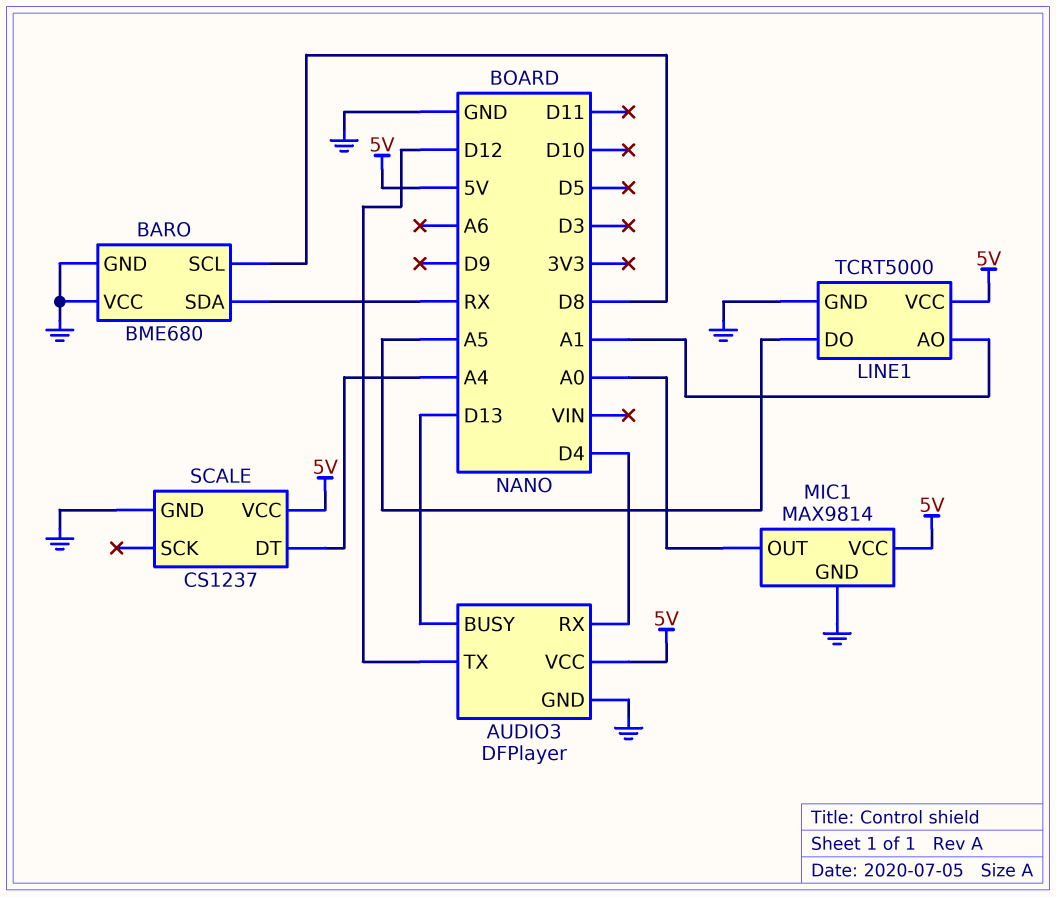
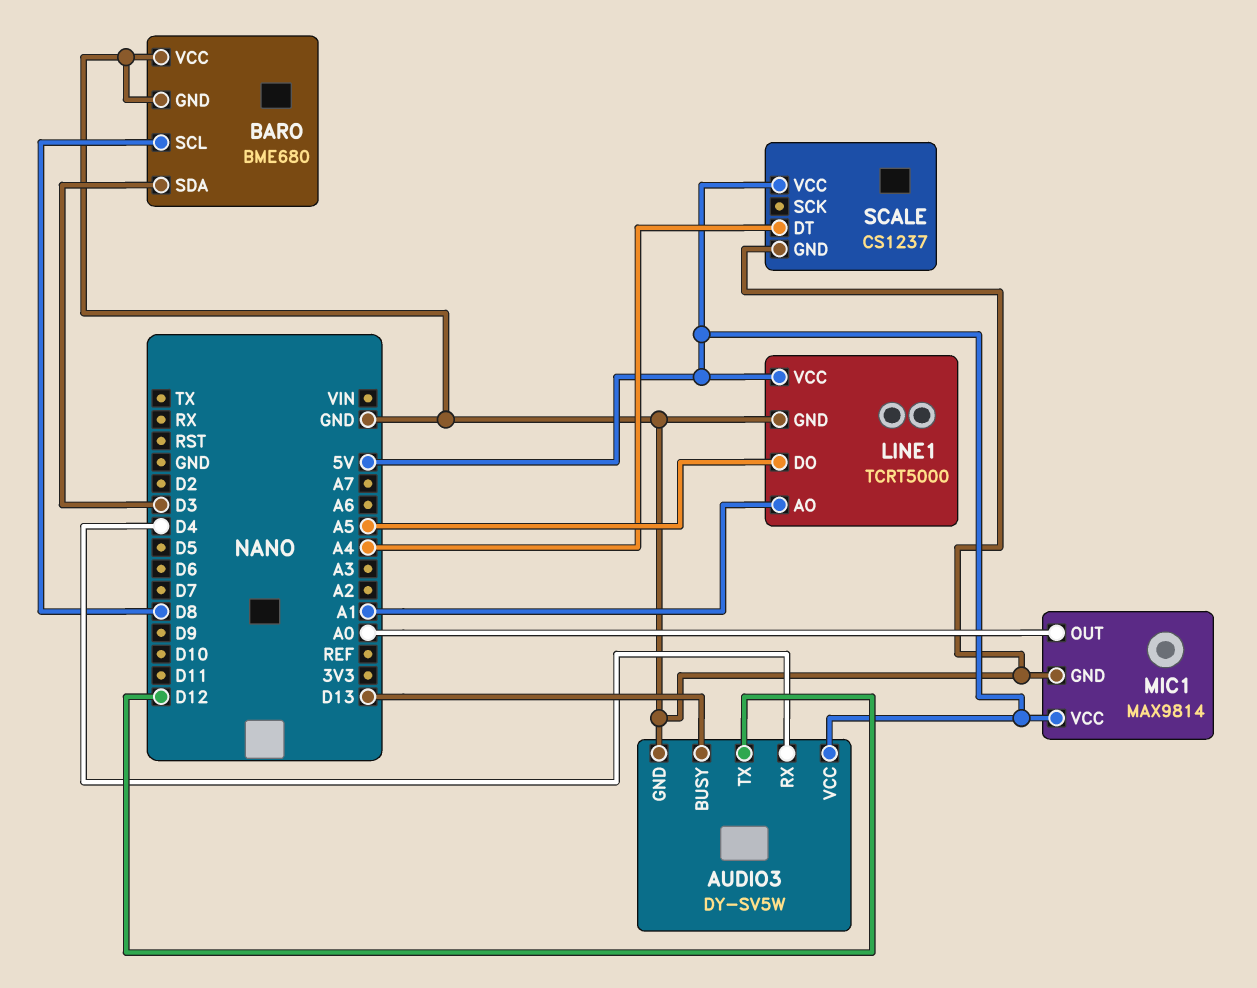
AUDIO3: DFPlayer -> DY-SV5W
BARO pin SDA: RX -> D3

